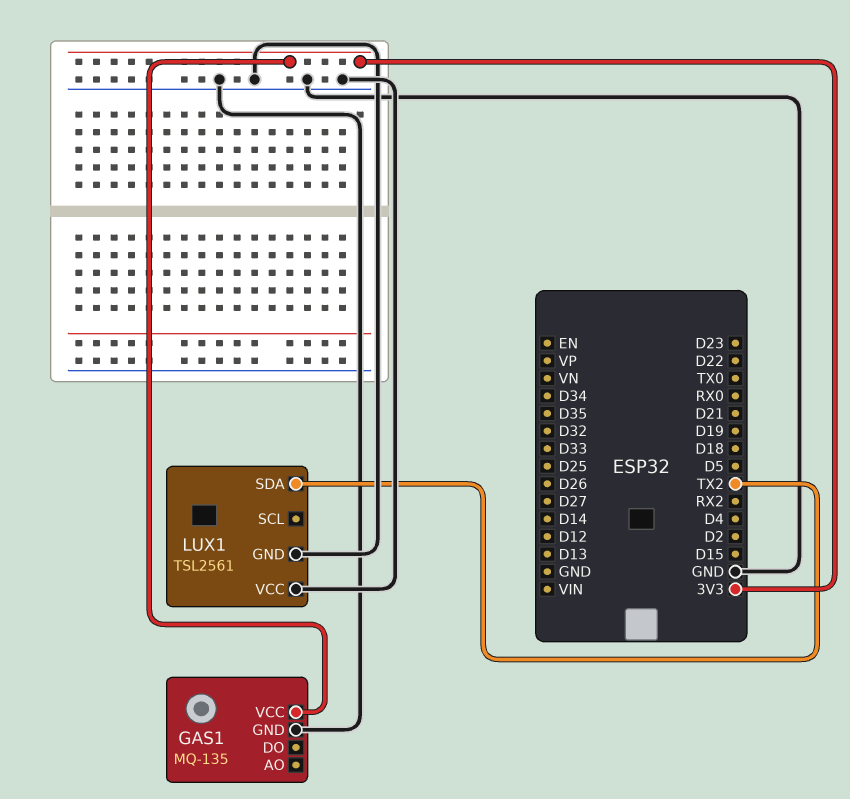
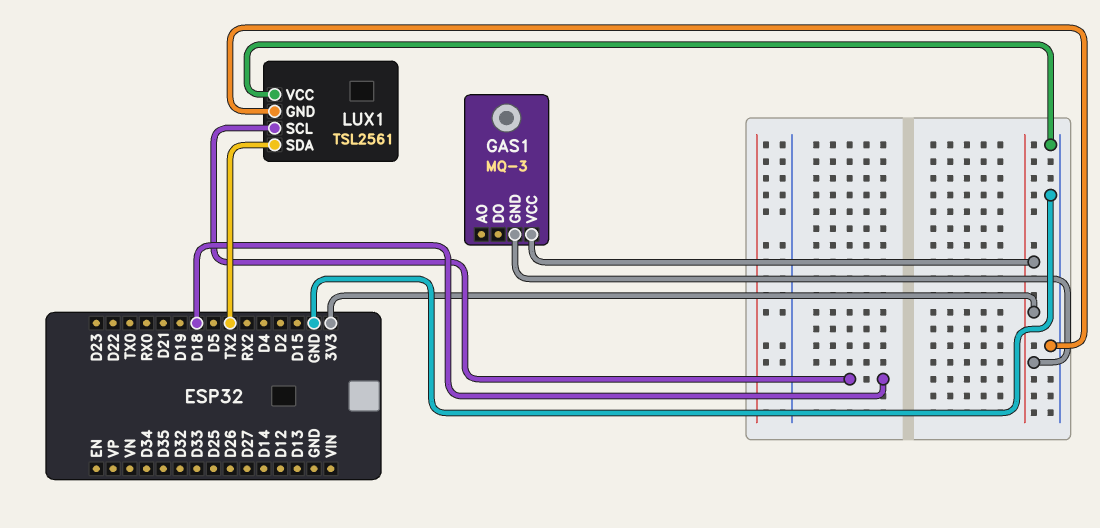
GAS1: MQ-135 -> MQ-3
GAS1 pin GND: GND -> 3V3
LUX1 pin SCL: none -> D18

